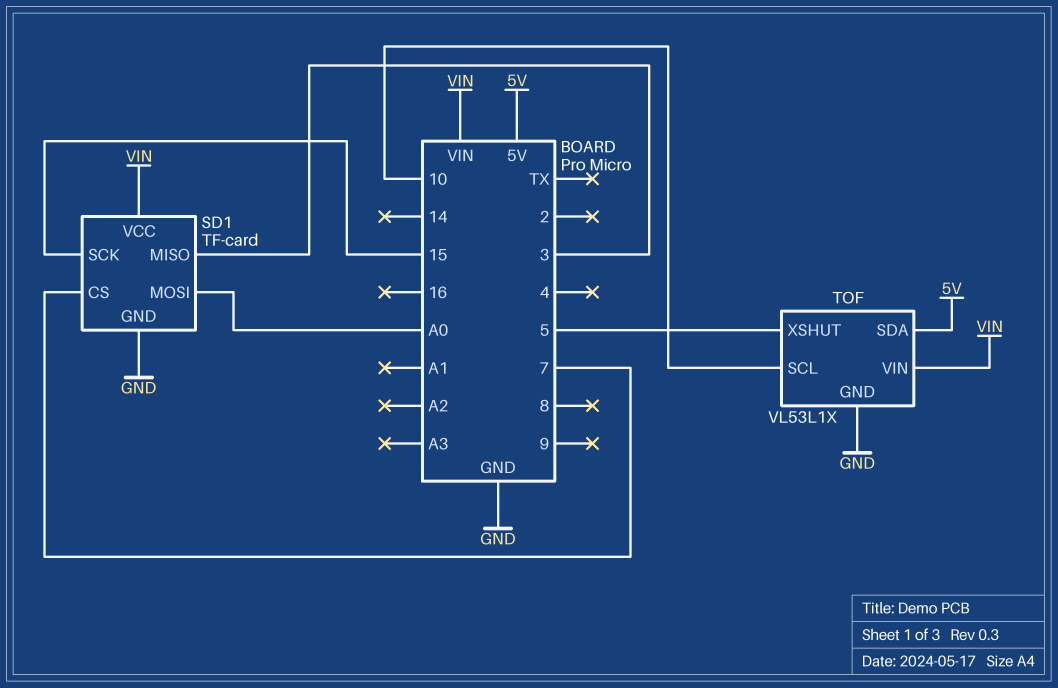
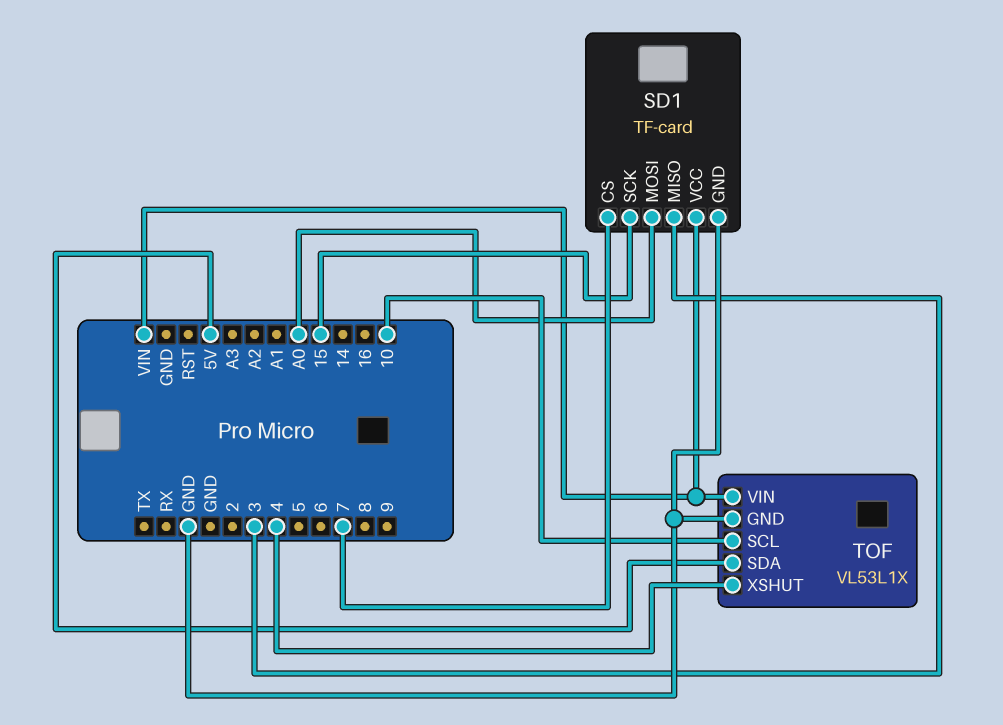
TOF pin XSHUT: 5 -> 4

